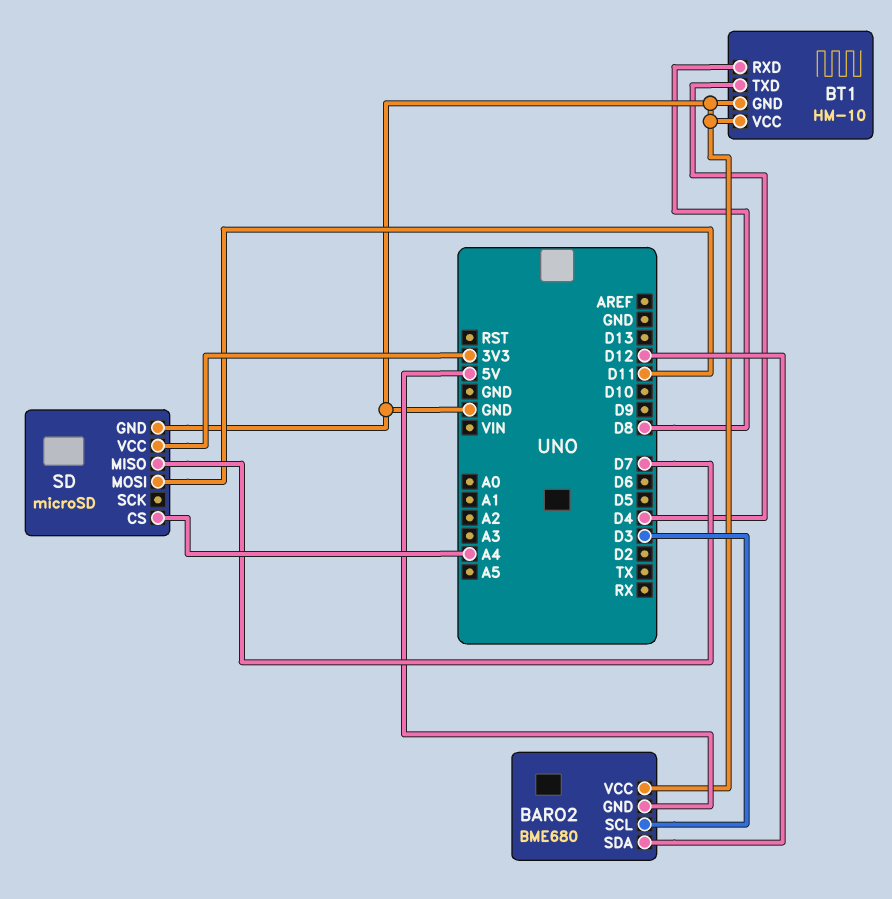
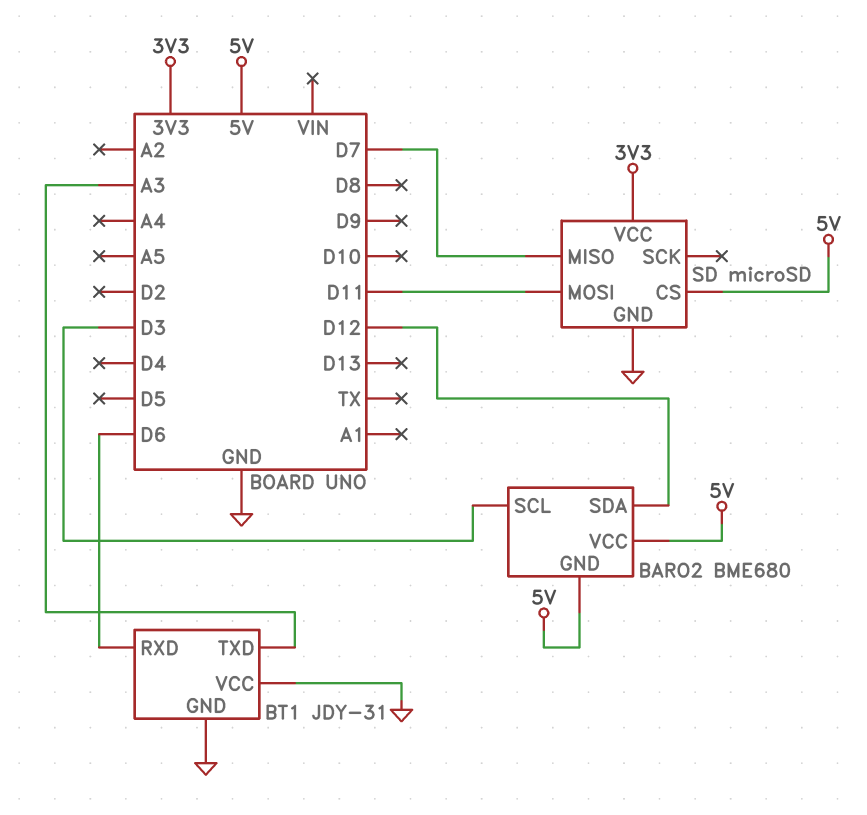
BARO2 pin VCC: GND -> 5V
BT1: HM-10 -> JDY-31
BT1 pin RXD: D8 -> D6
BT1 pin TXD: D4 -> A3
SD pin CS: A4 -> 5V

